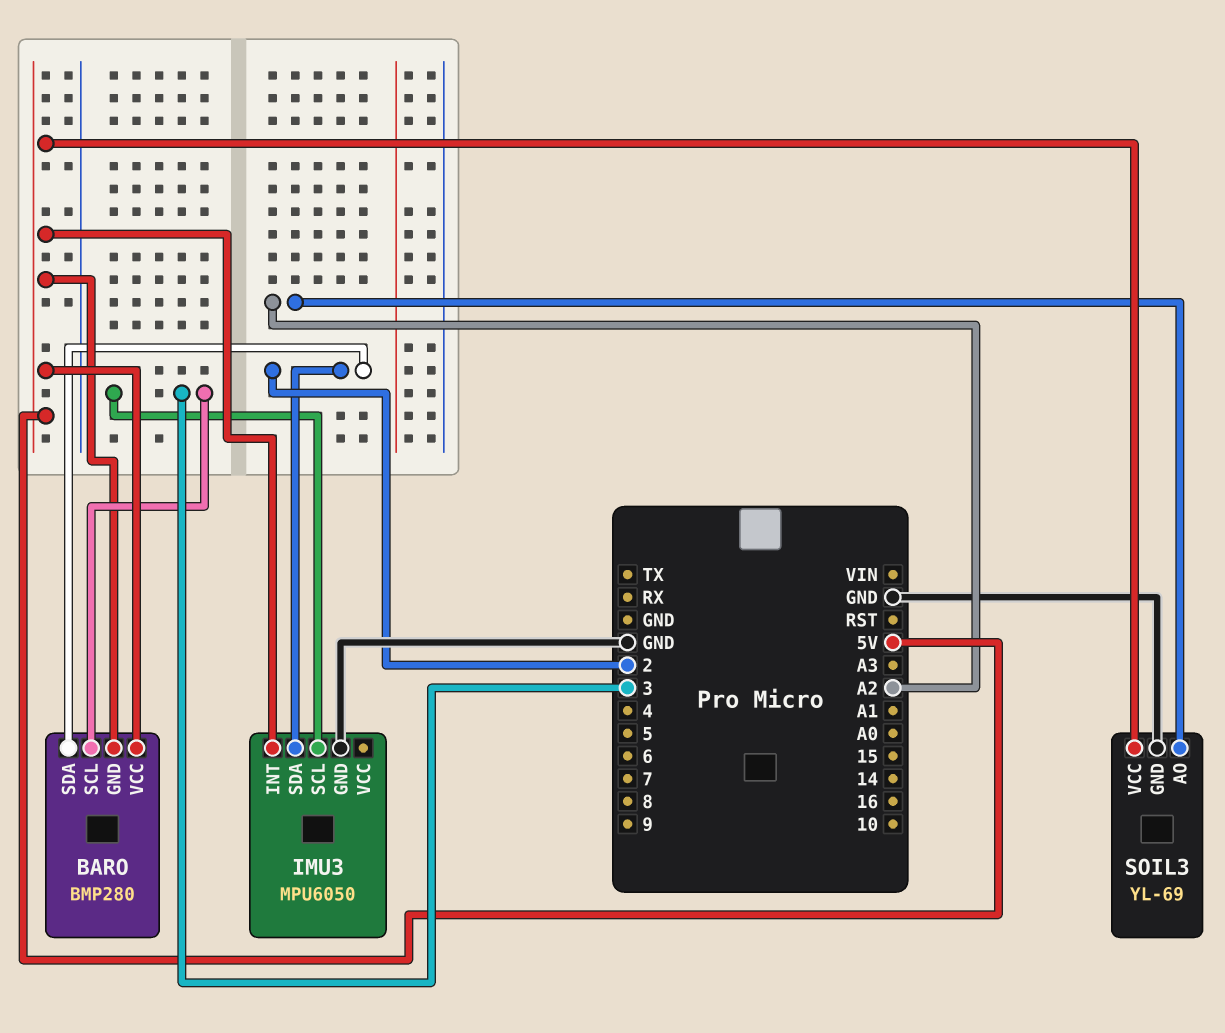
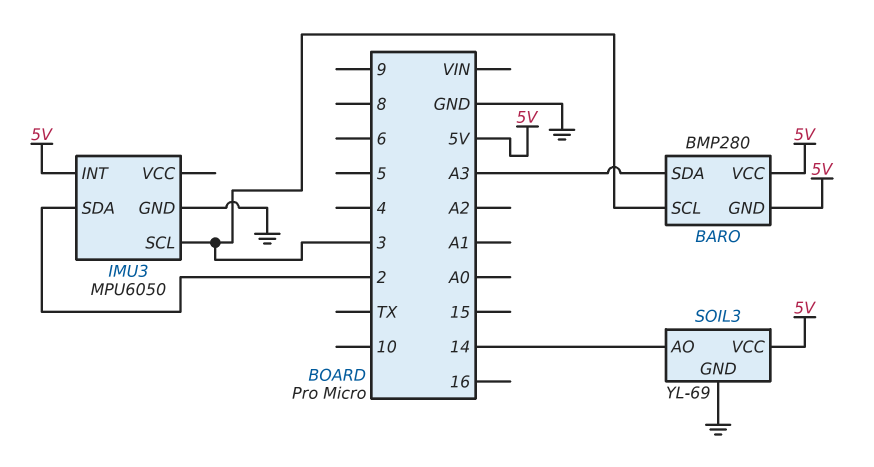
BARO pin SDA: 2 -> A3
SOIL3 pin AO: A2 -> 14

